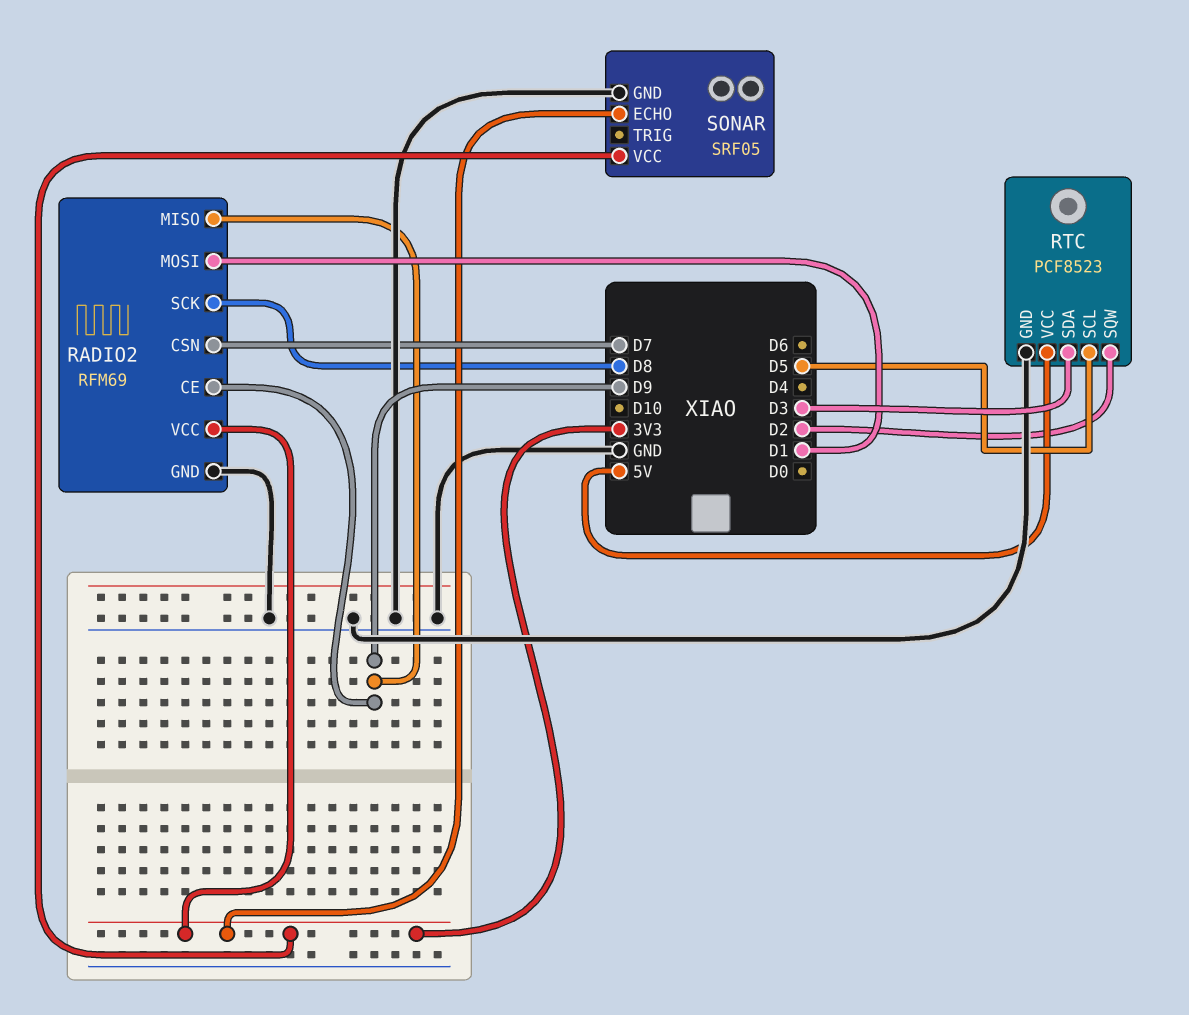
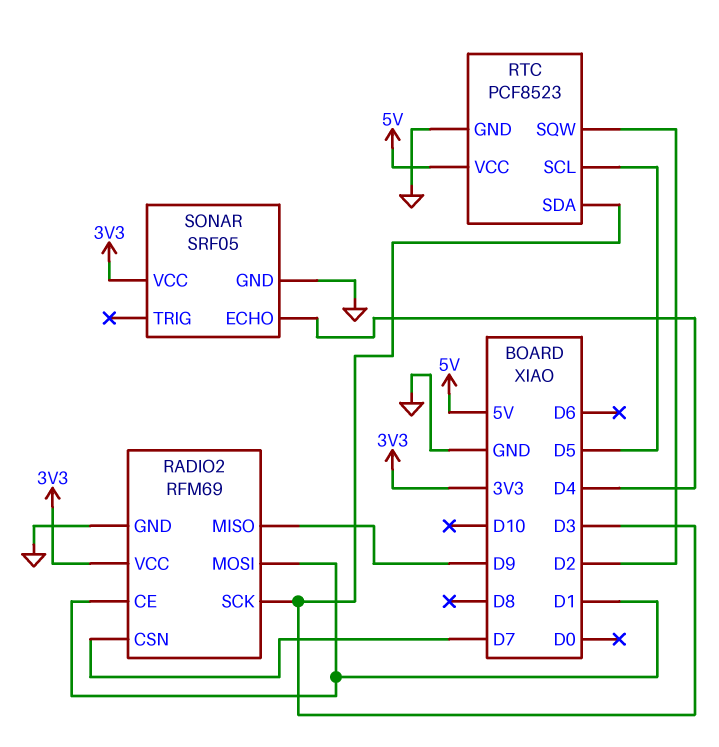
RADIO2 pin CE: D9 -> D1
RADIO2 pin SCK: D8 -> D3
SONAR pin ECHO: 3V3 -> D4

